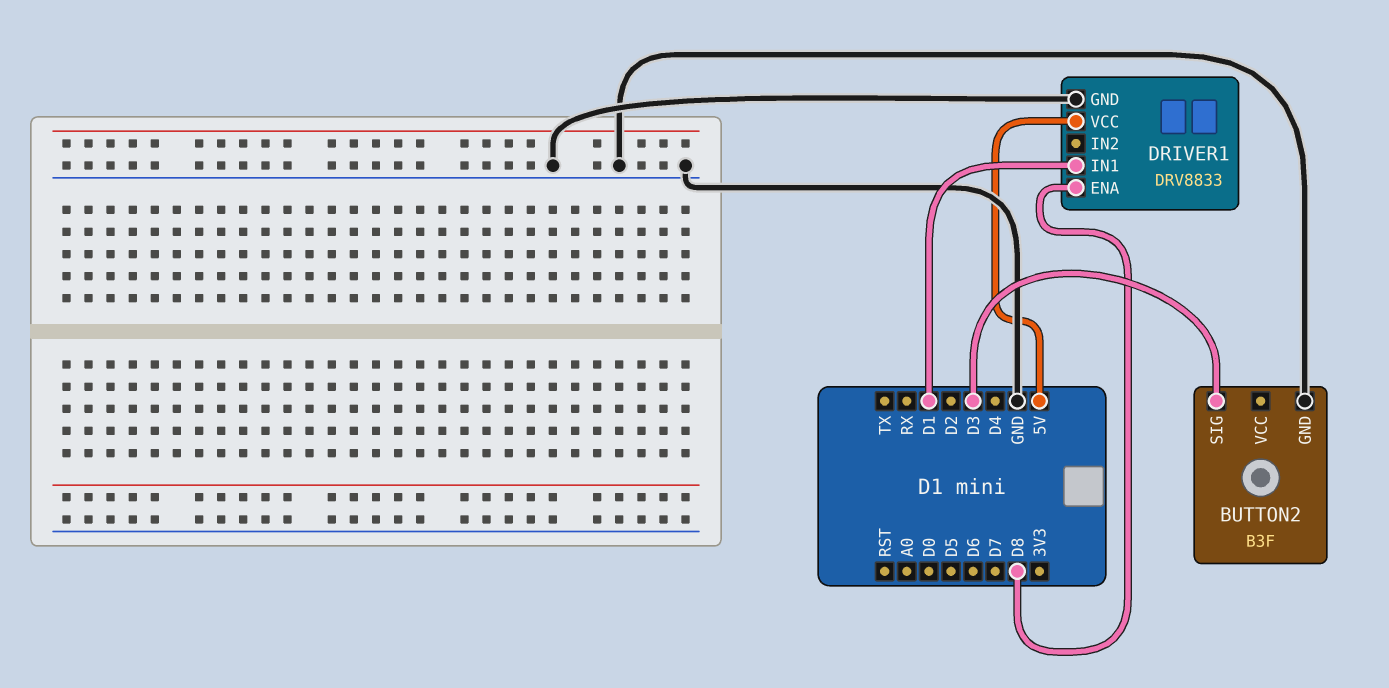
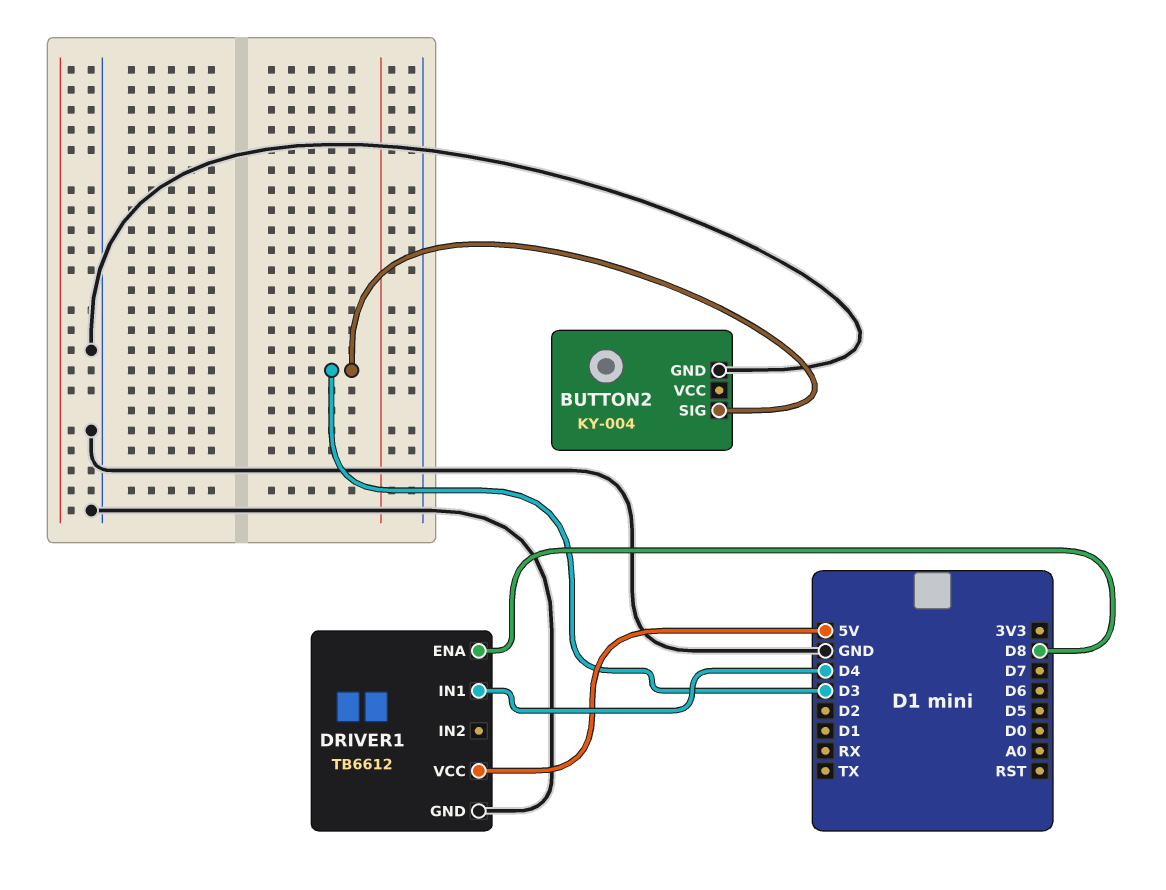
BUTTON2: B3F -> KY-004
DRIVER1: DRV8833 -> TB6612
DRIVER1 pin IN1: D1 -> D4

